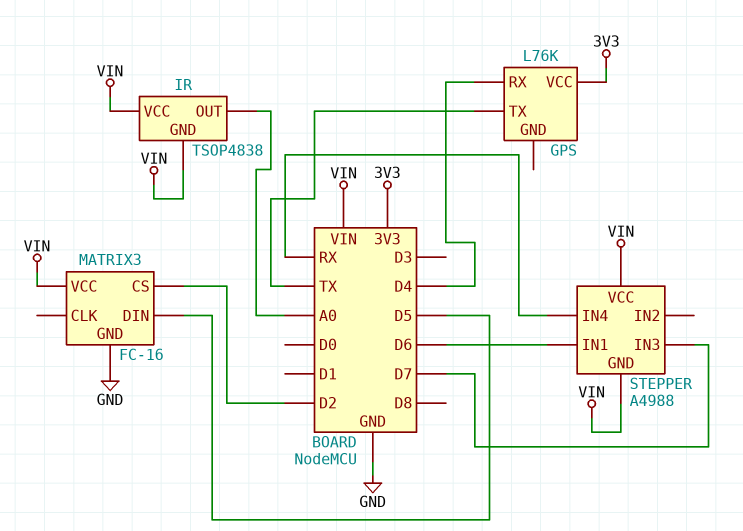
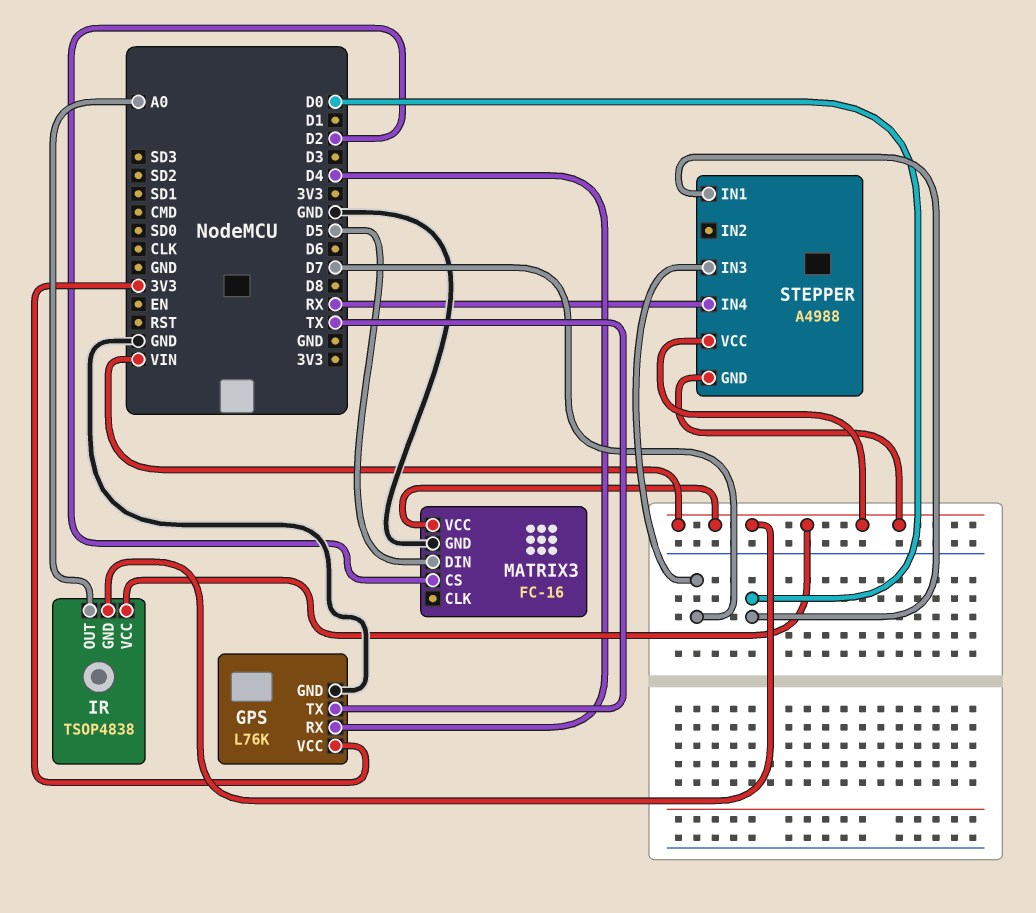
GPS pin GND: none -> GND
STEPPER pin IN1: D6 -> D0

